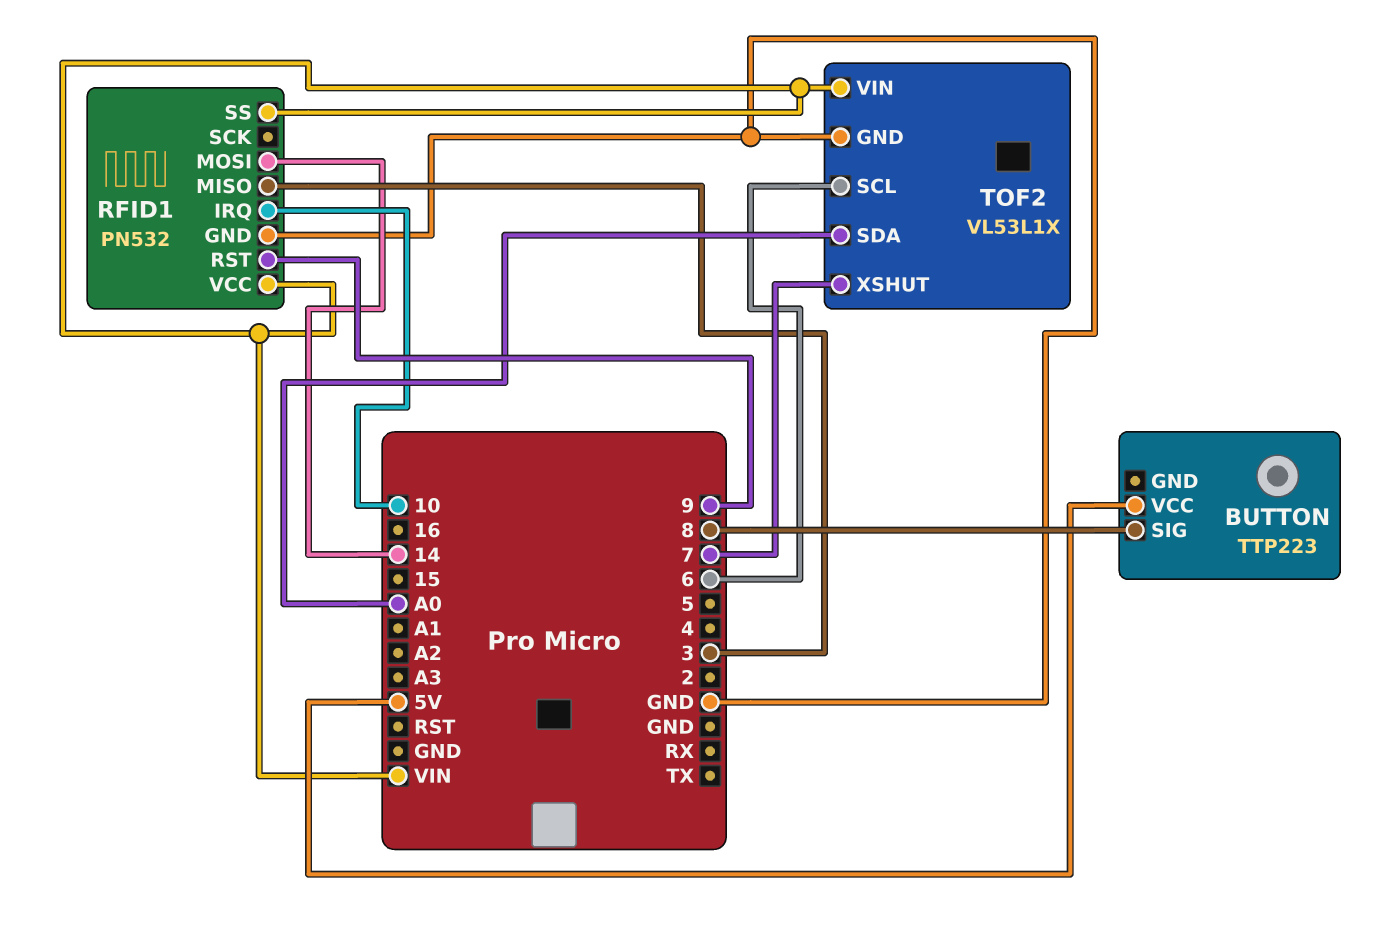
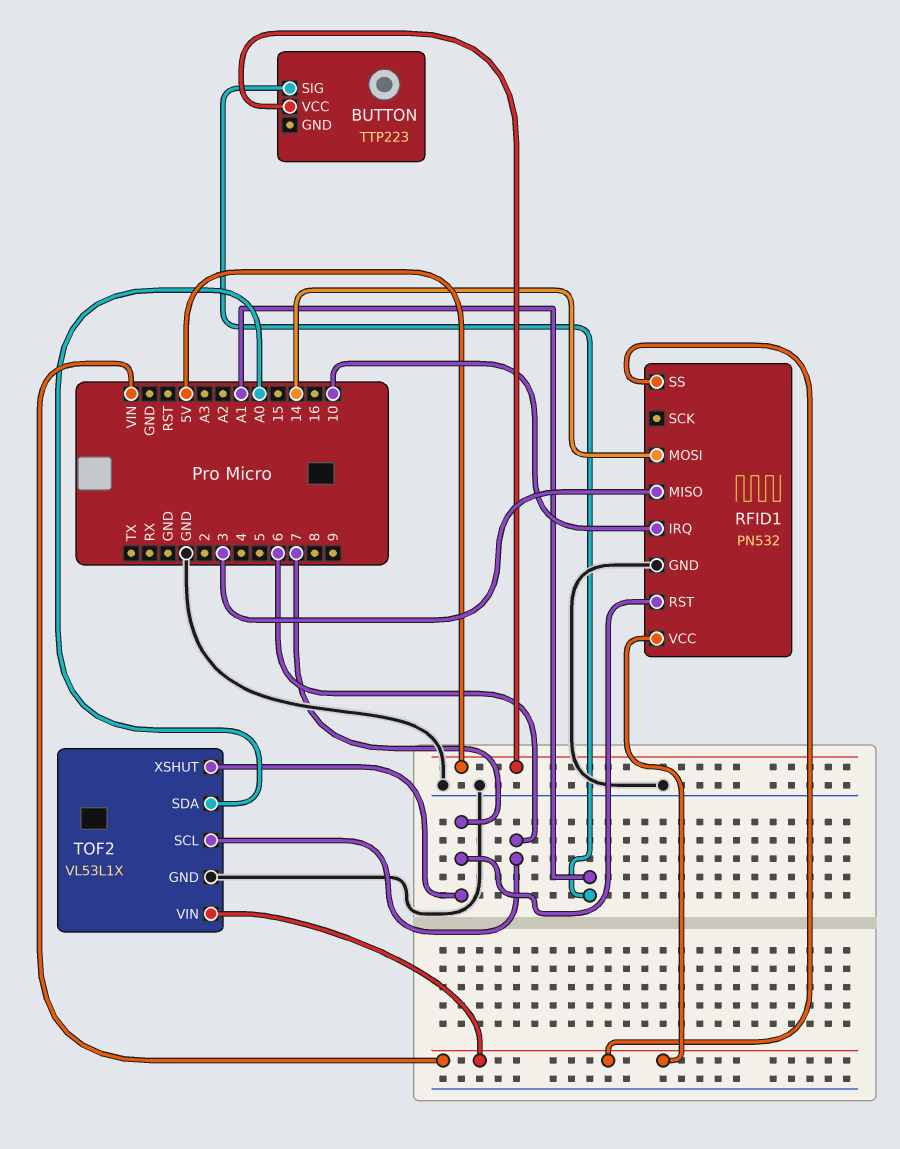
BUTTON pin SIG: 8 -> A1
RFID1 pin RST: 9 -> 7

